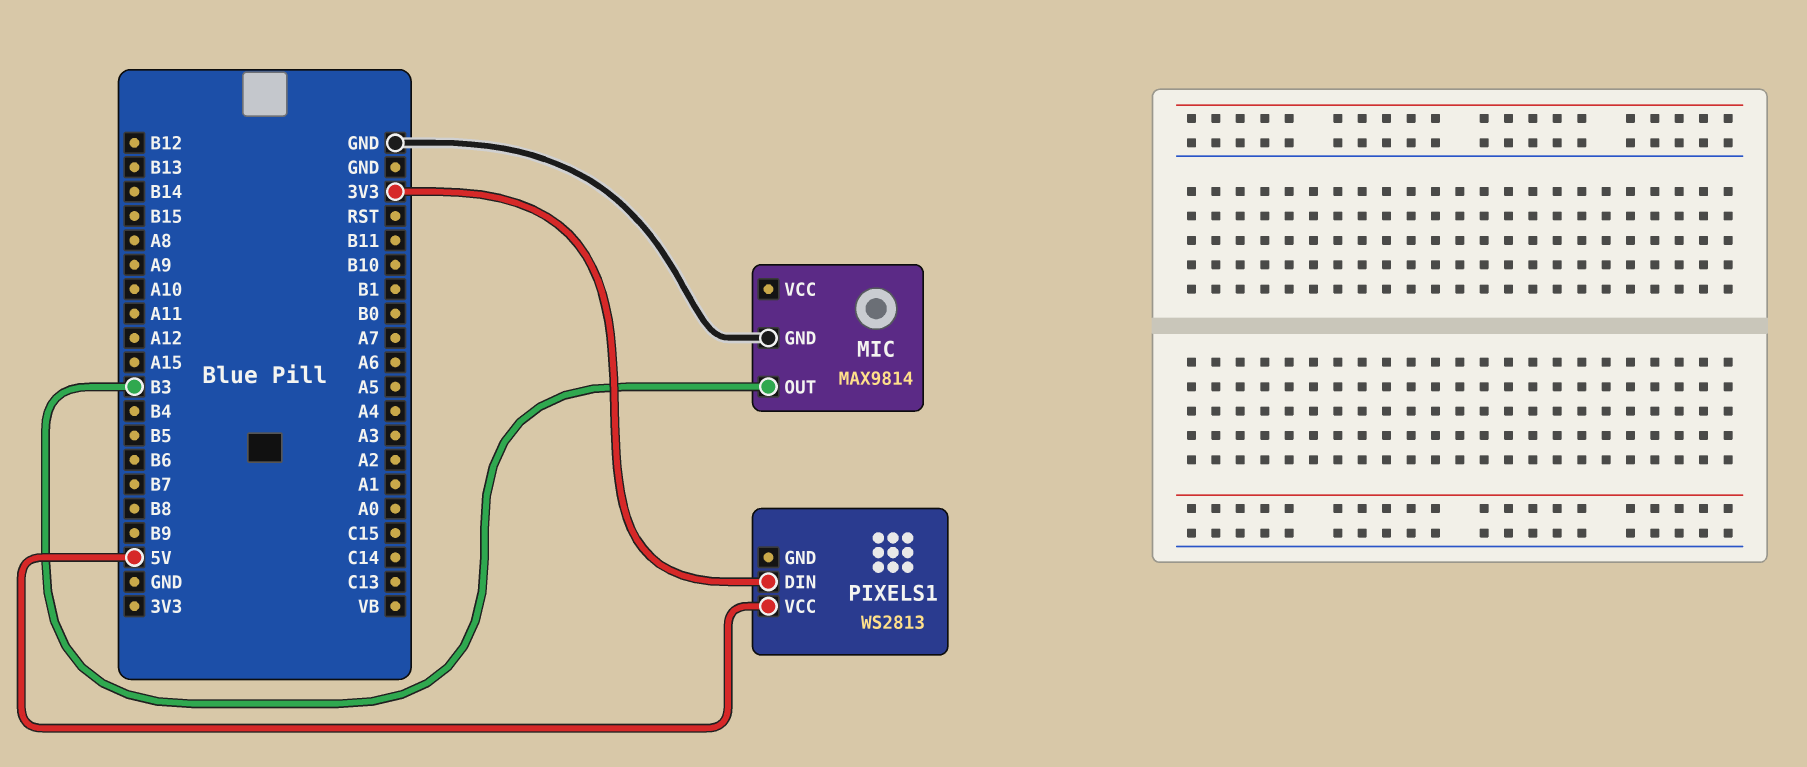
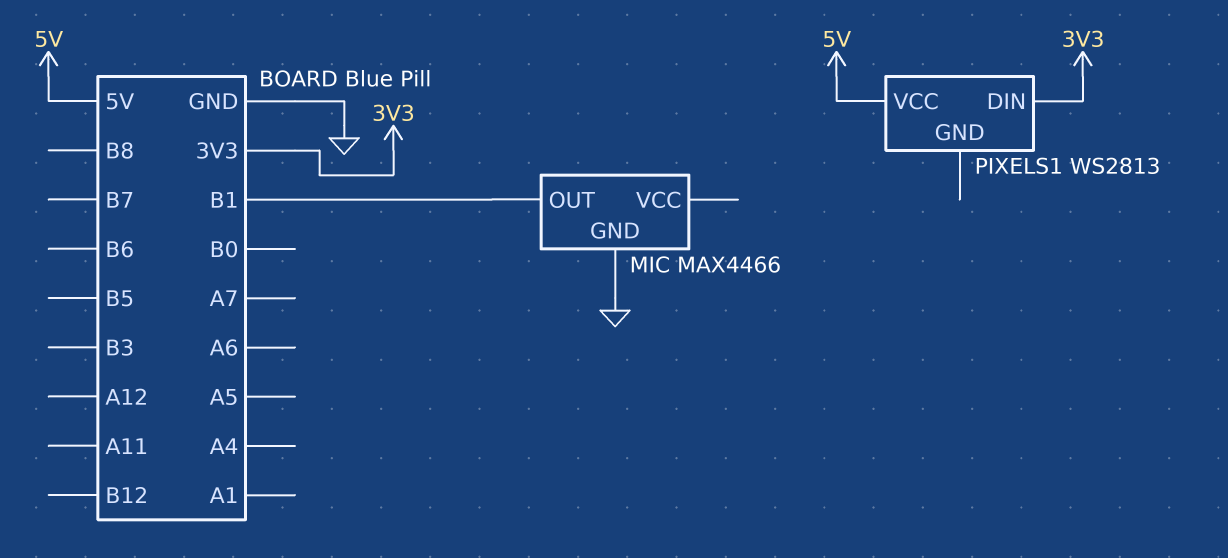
MIC: MAX9814 -> MAX4466
MIC pin OUT: B3 -> B1

